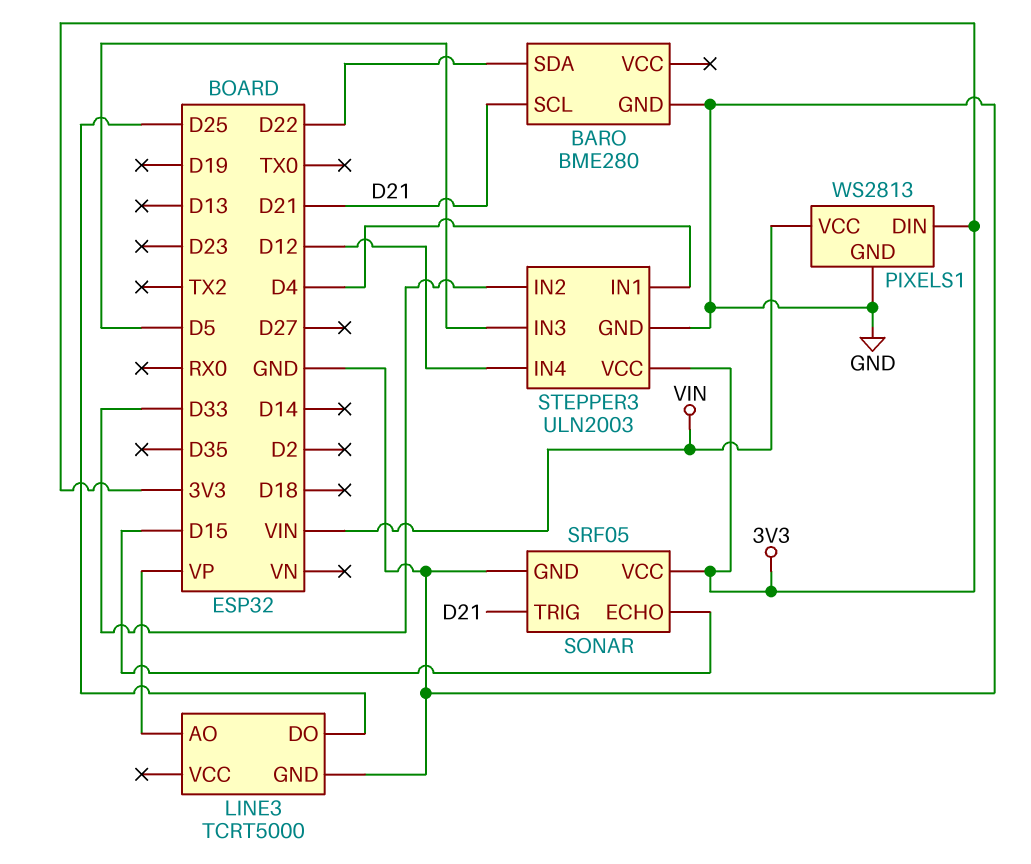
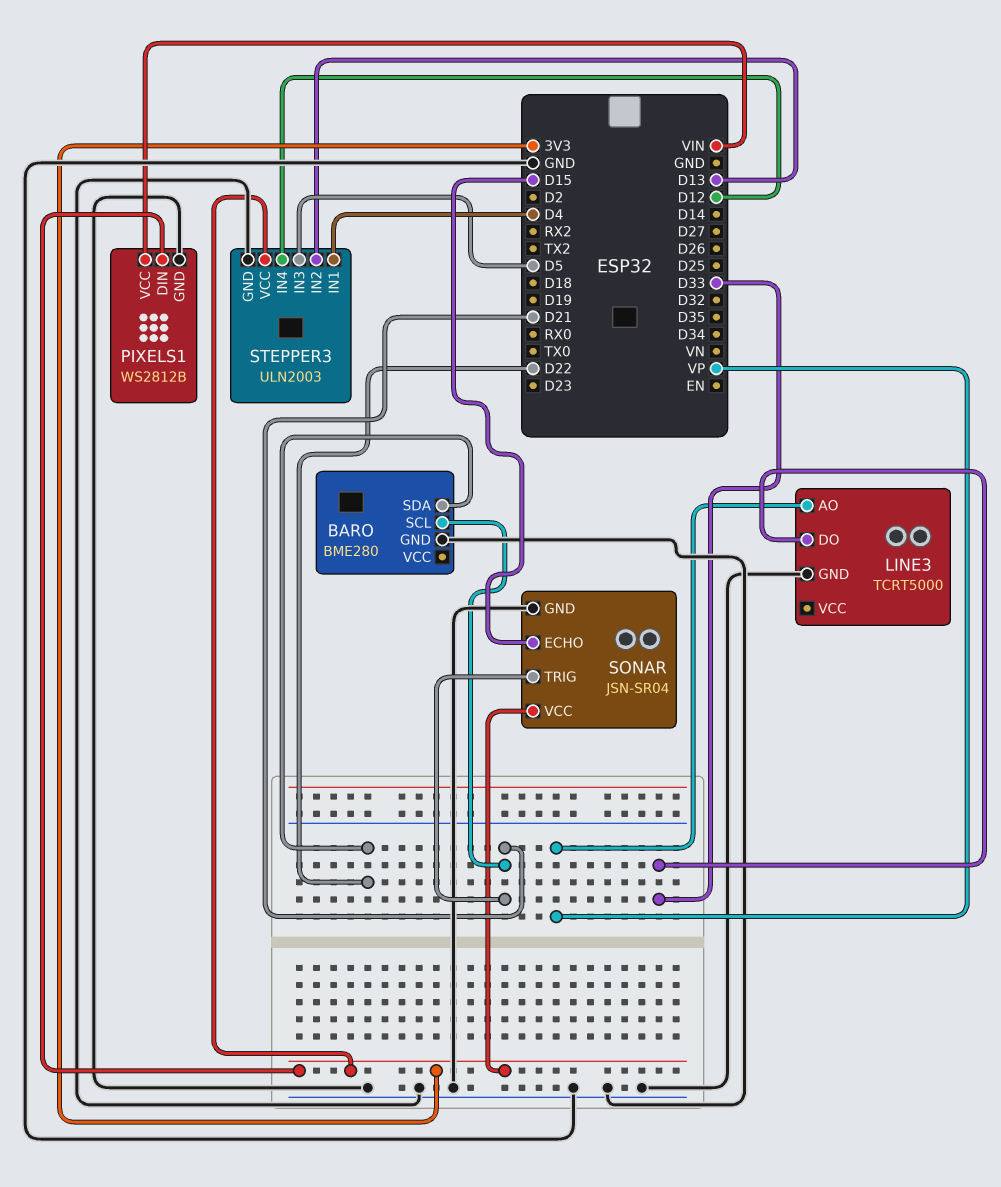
LINE3 pin DO: D25 -> D33
PIXELS1: WS2813 -> WS2812B
SONAR: SRF05 -> JSN-SR04
STEPPER3 pin IN2: D33 -> D13

